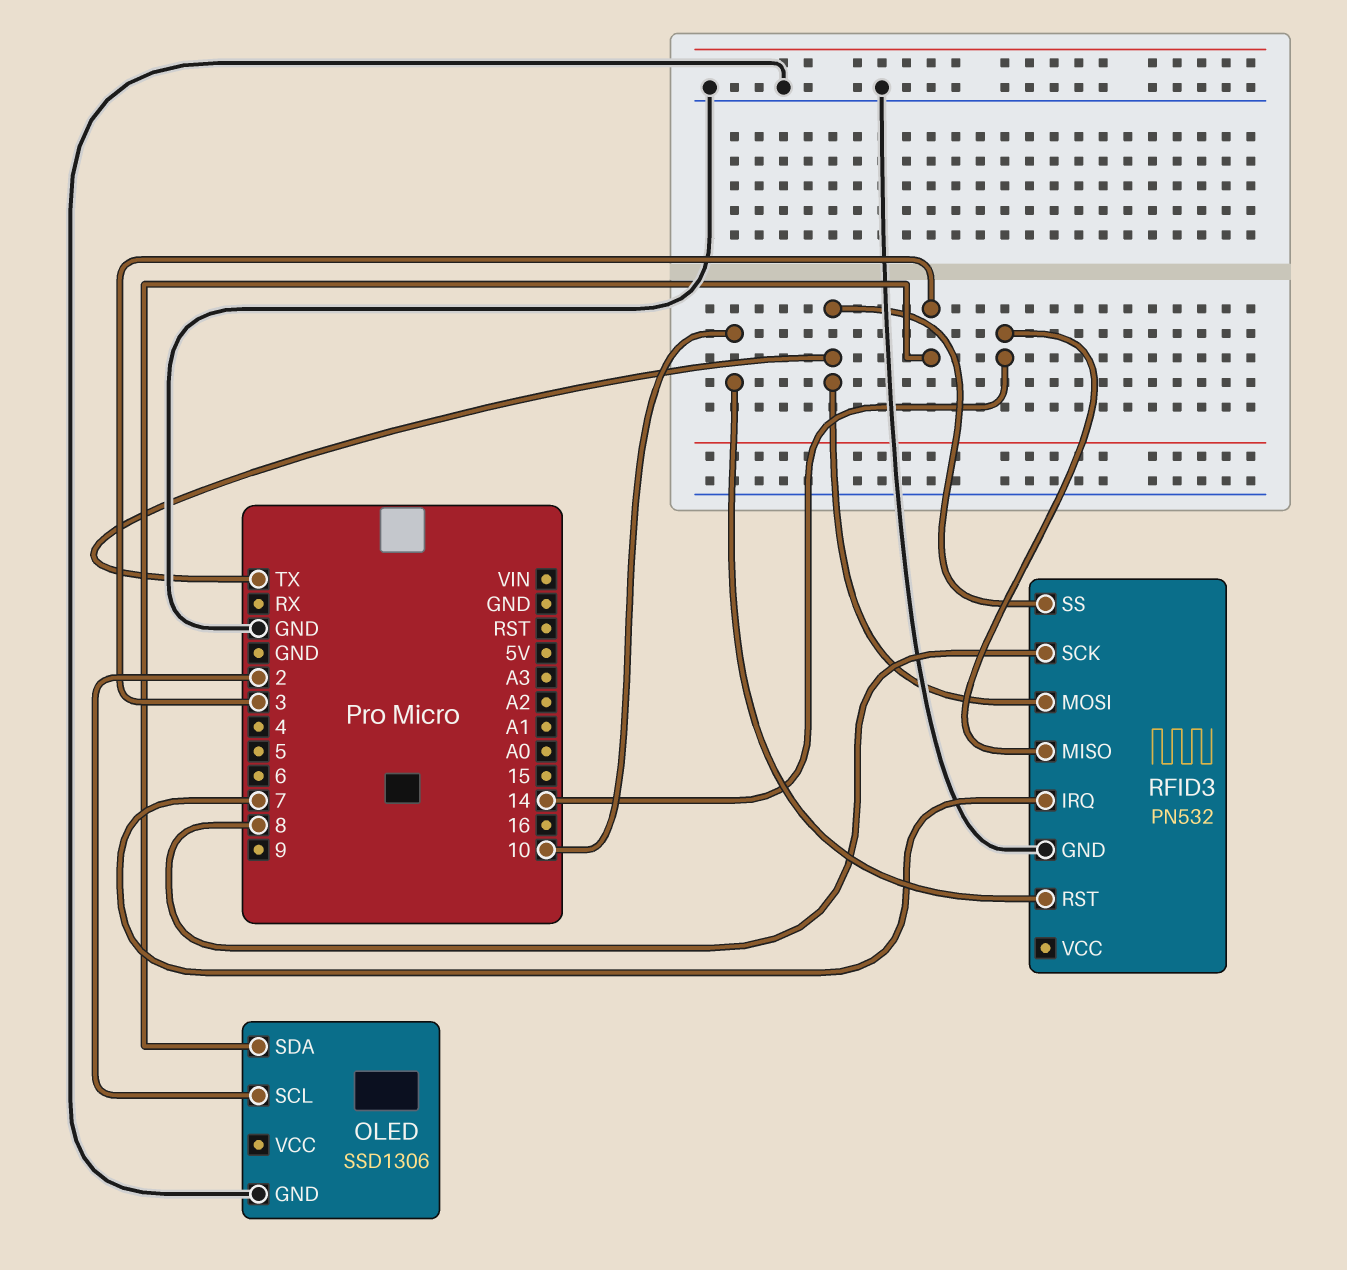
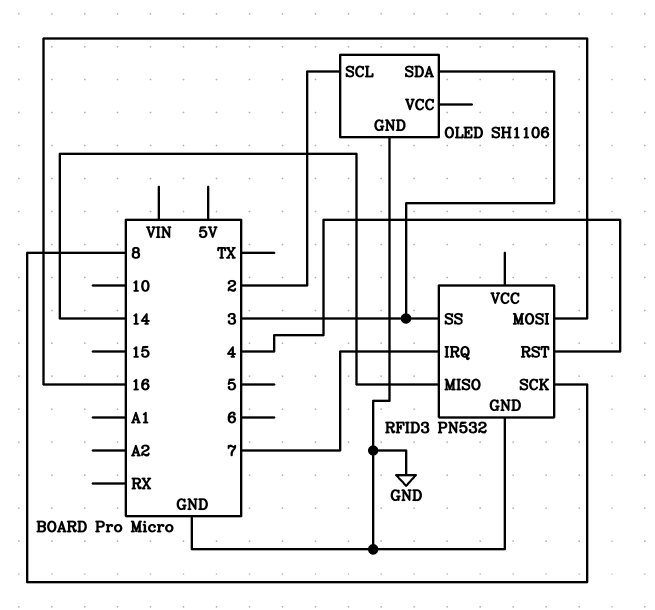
OLED: SSD1306 -> SH1106
RFID3 pin MOSI: TX -> 16
RFID3 pin RST: 10 -> 4
RFID3 pin SS: TX -> 3

